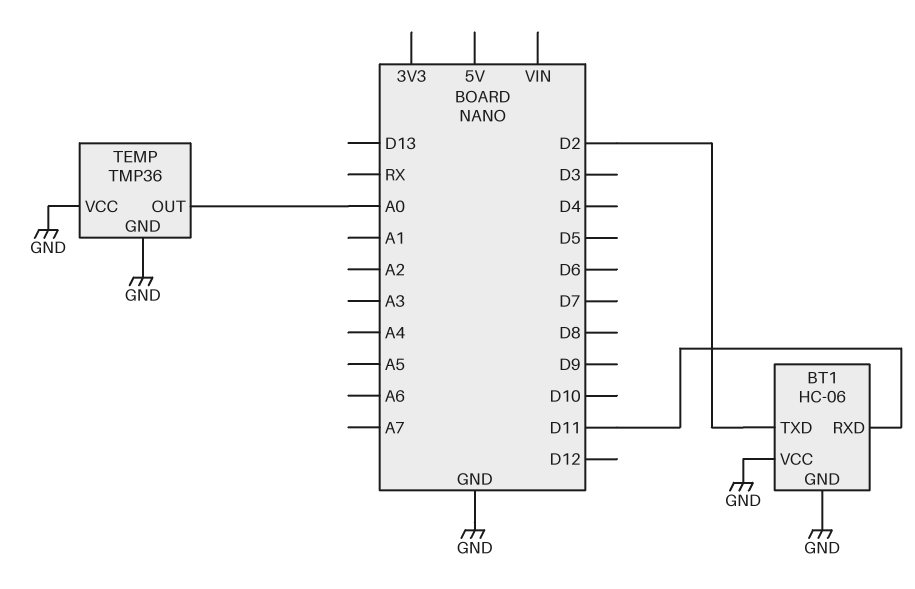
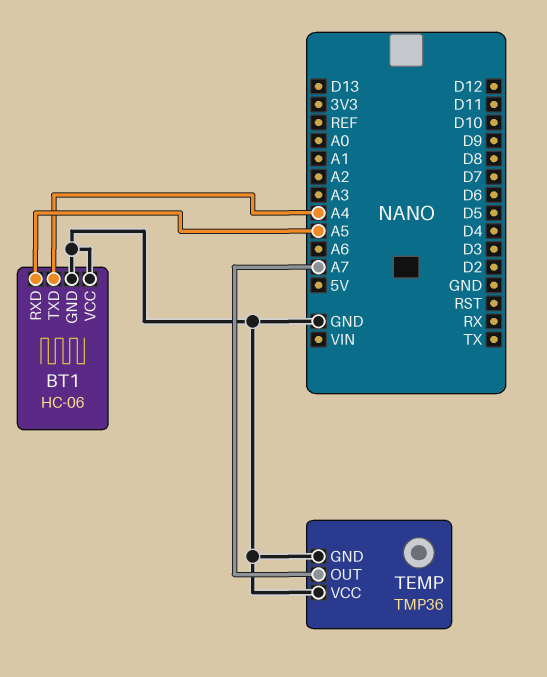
BT1 pin RXD: D11 -> A5
BT1 pin TXD: D2 -> A4
TEMP pin OUT: A0 -> A7

